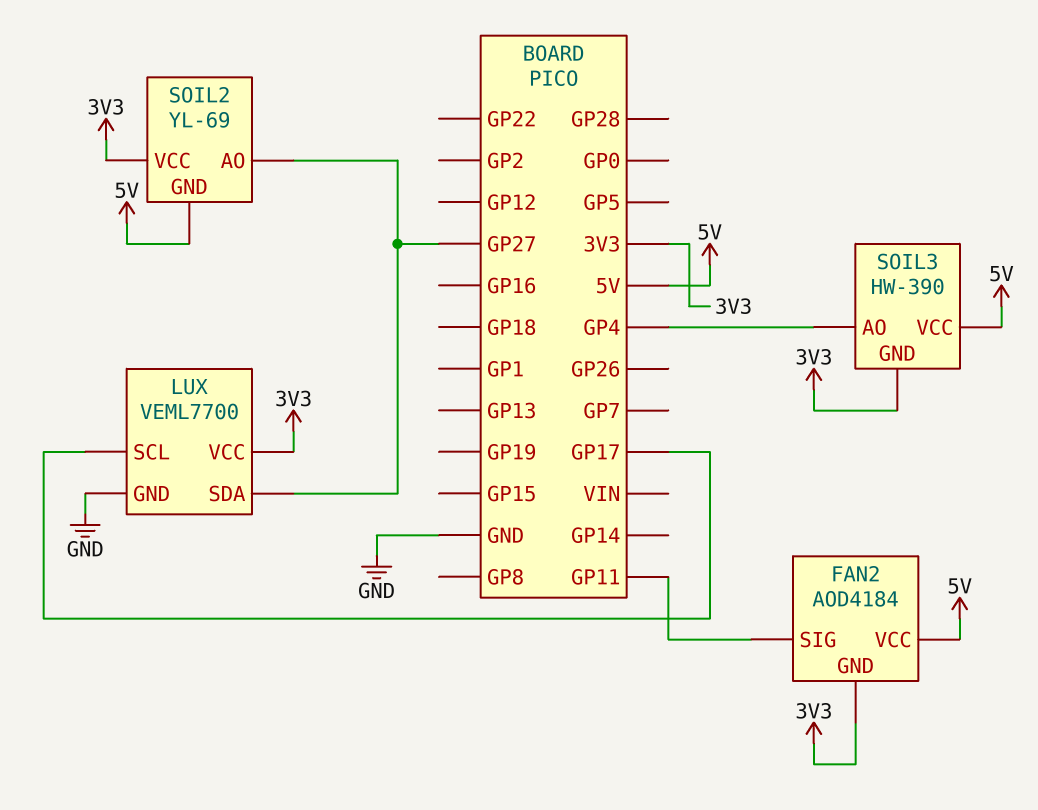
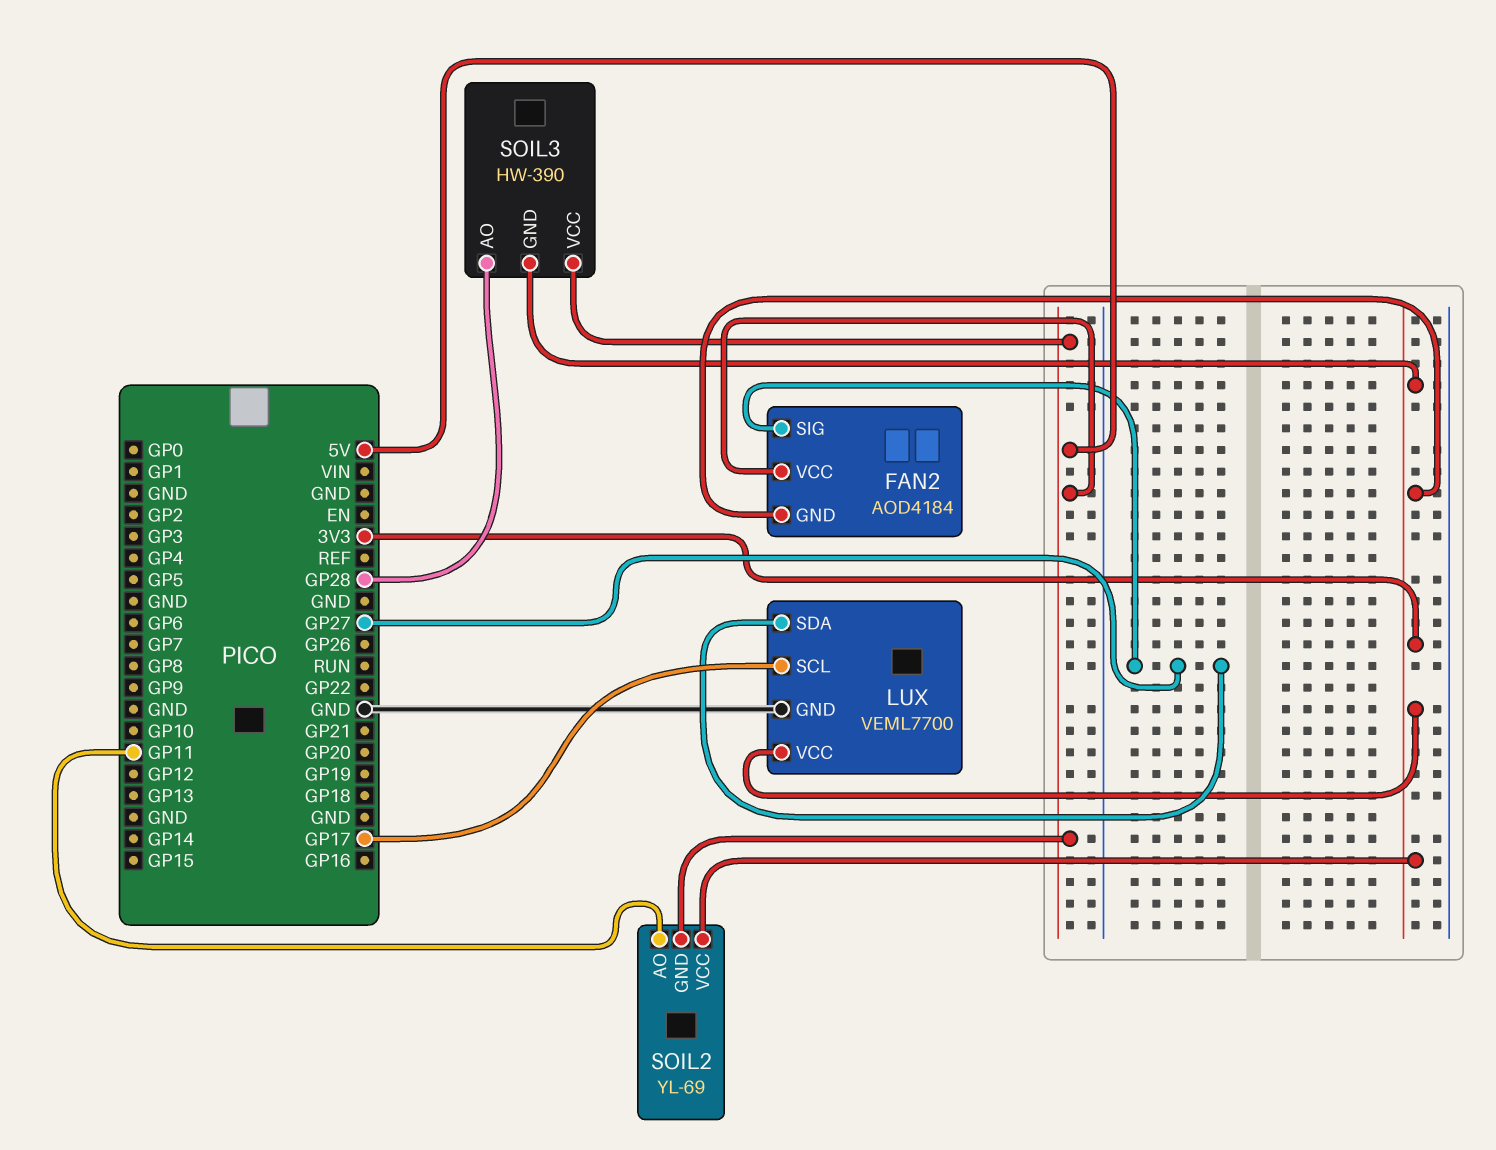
FAN2 pin SIG: GP11 -> GP27
SOIL2 pin AO: GP27 -> GP11
SOIL3 pin AO: GP4 -> GP28

